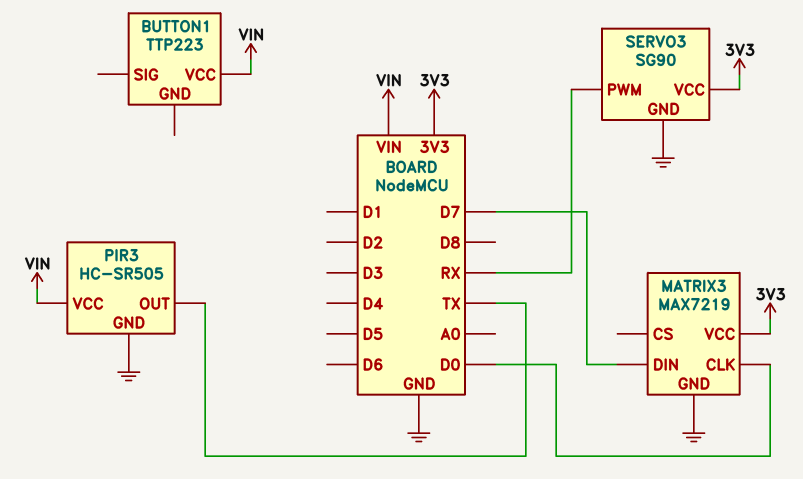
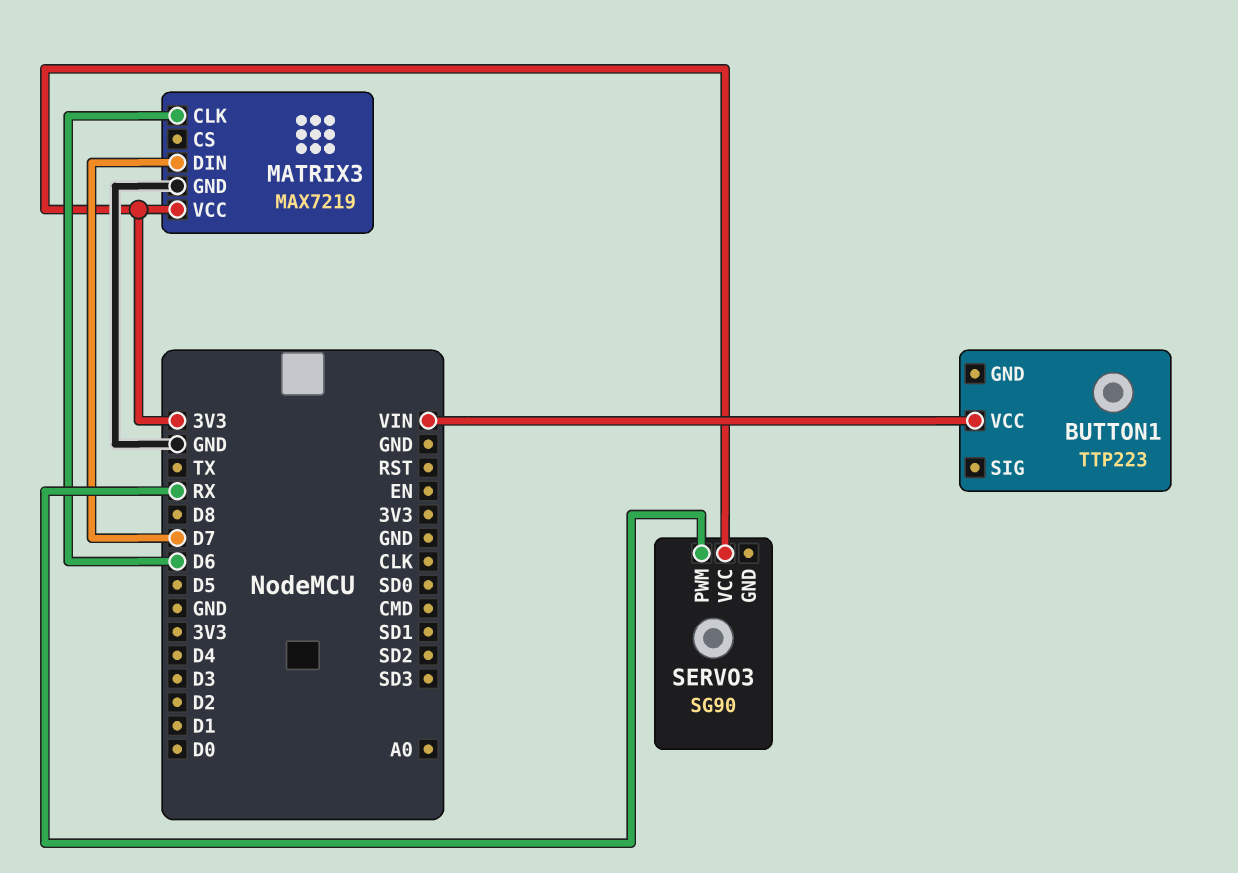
MATRIX3 pin CLK: D0 -> D6
PIR3: HC-SR505 -> none
PIR3 pin GND: GND -> none
PIR3 pin OUT: TX -> none
PIR3 pin VCC: VIN -> none
SERVO3 pin GND: GND -> none

